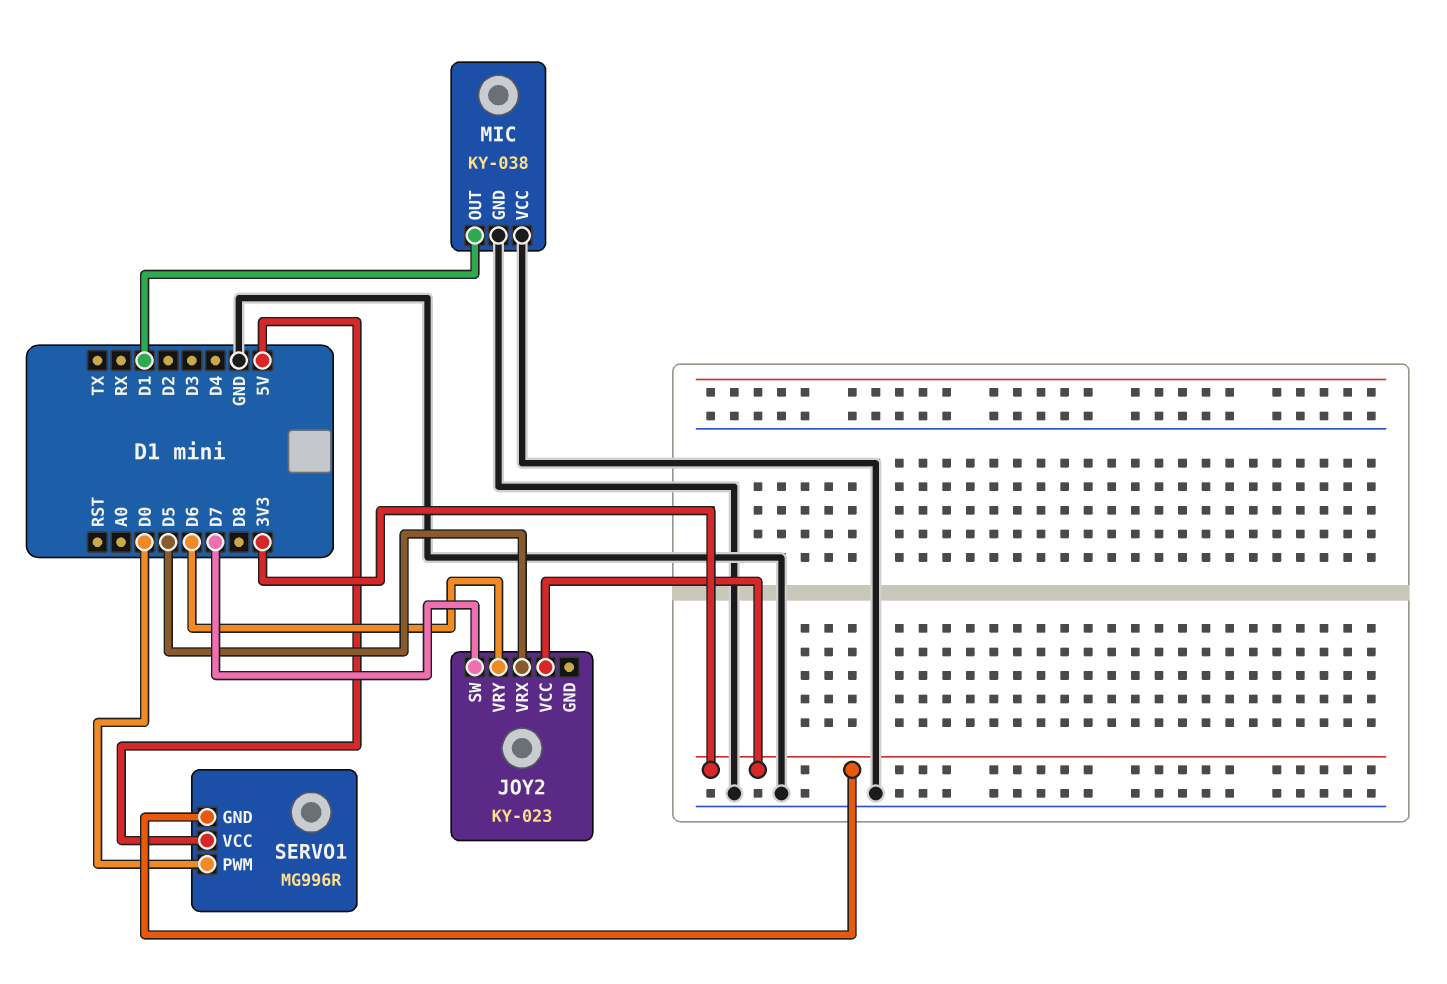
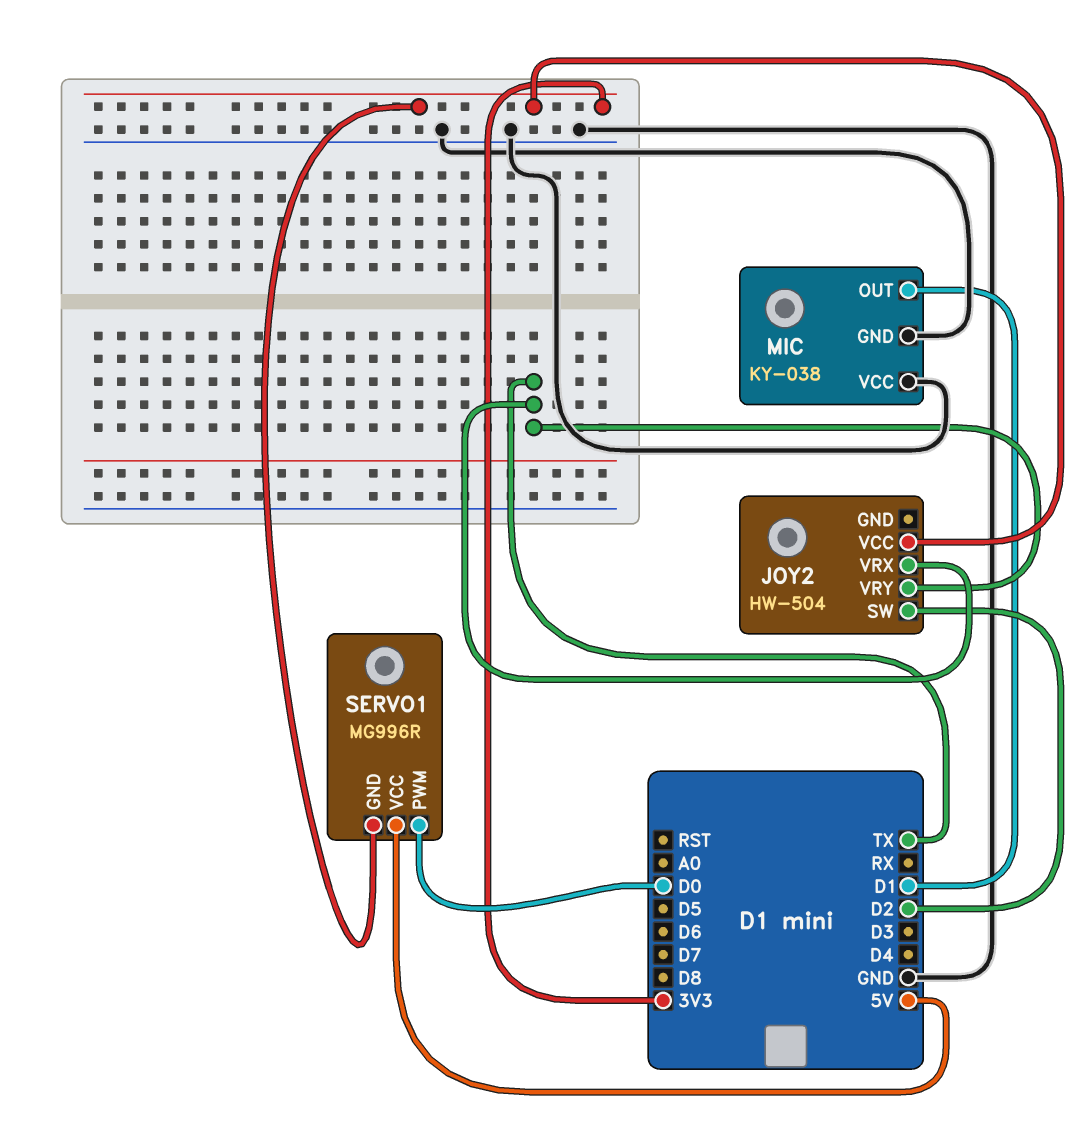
JOY2: KY-023 -> HW-504
JOY2 pin SW: D7 -> D2
JOY2 pin VRX: D5 -> TX
JOY2 pin VRY: D6 -> TX

